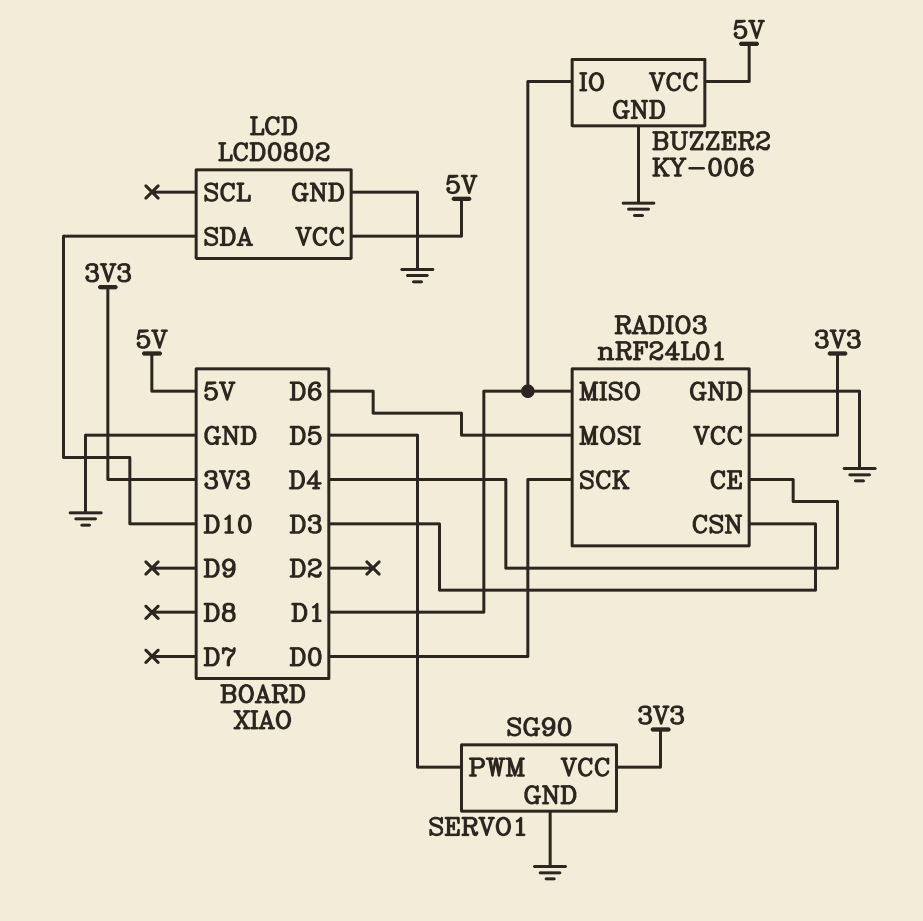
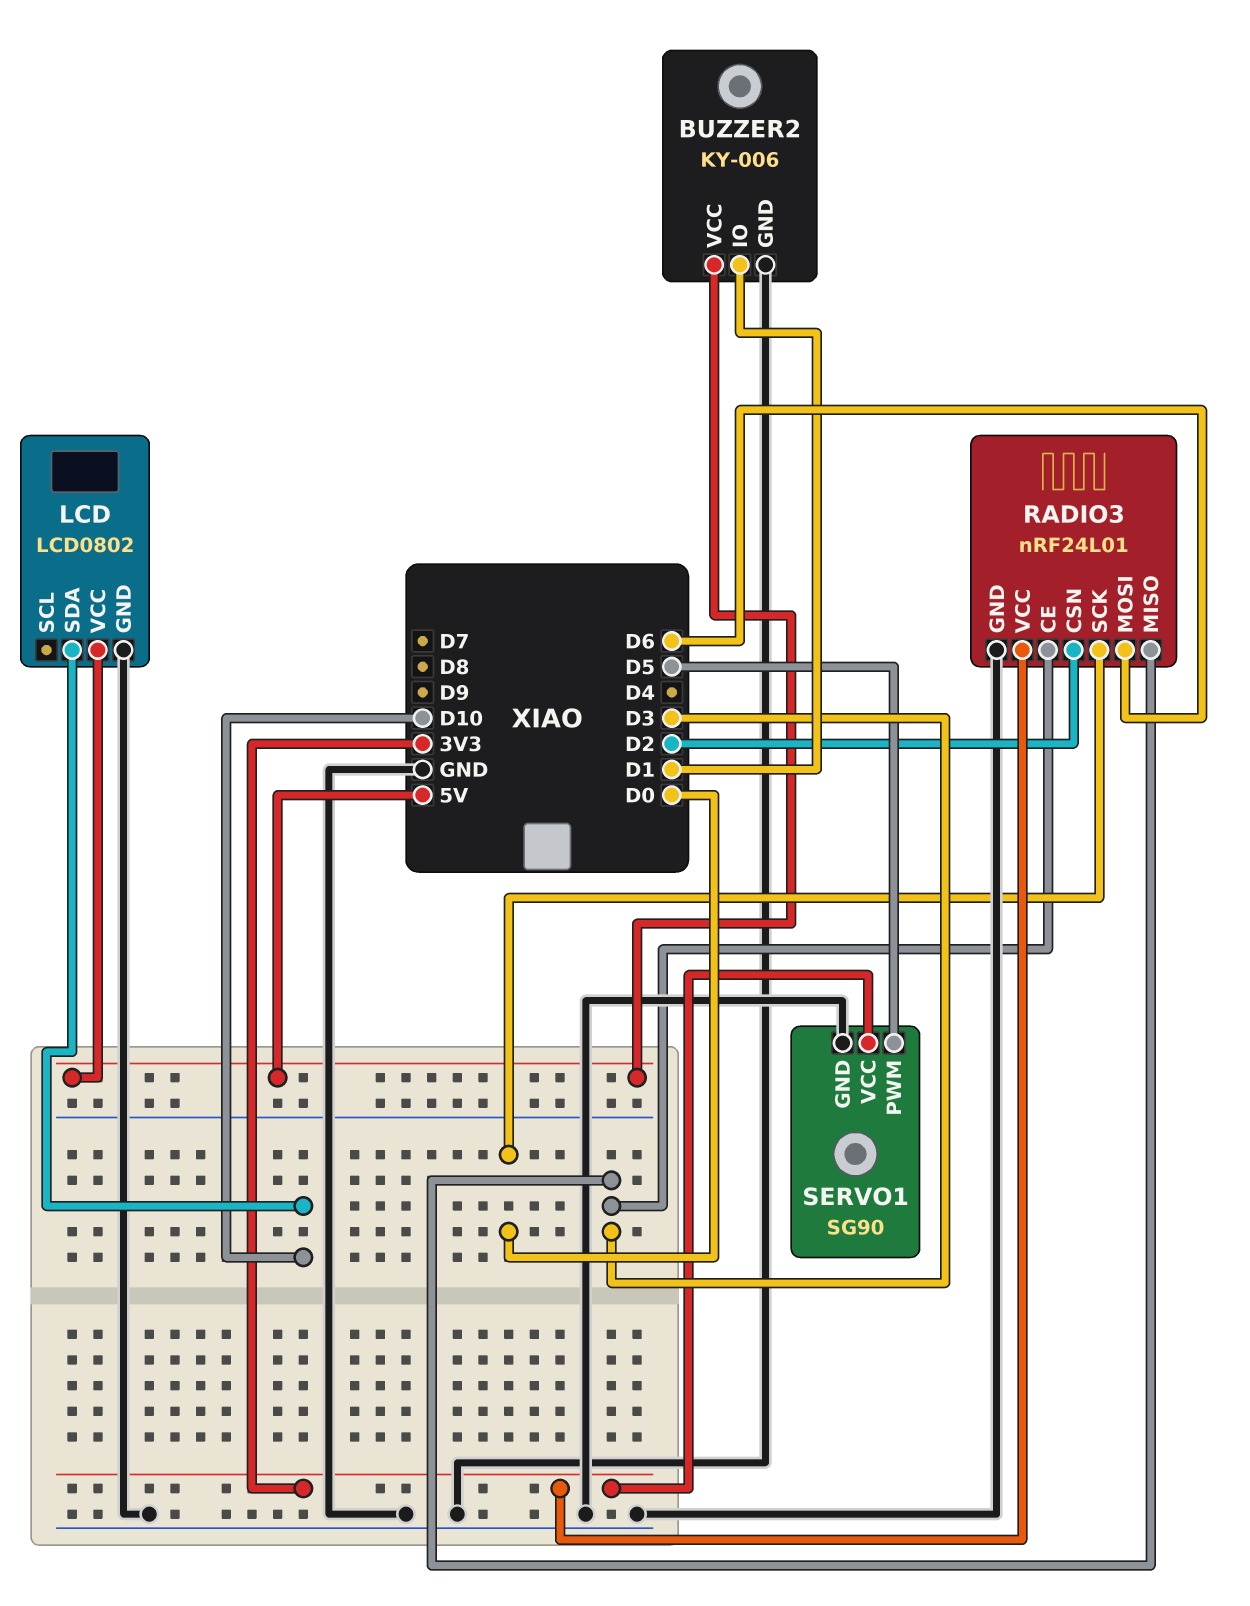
RADIO3 pin CE: D4 -> D3
RADIO3 pin CSN: D3 -> D2
RADIO3 pin MISO: D1 -> D3

